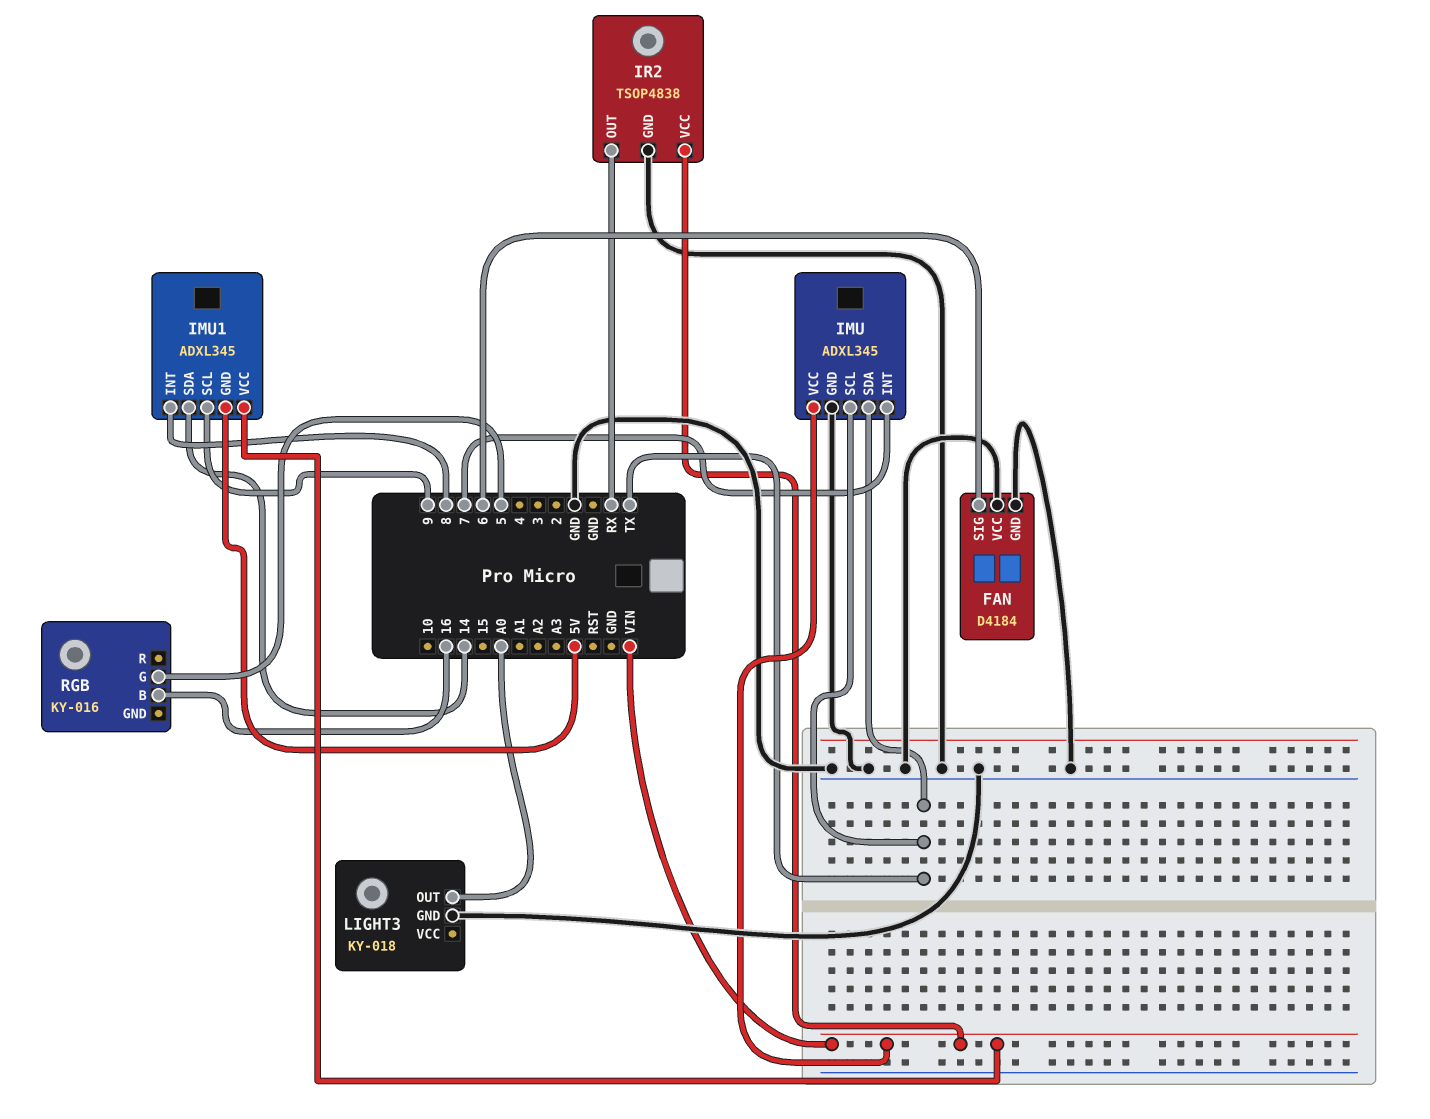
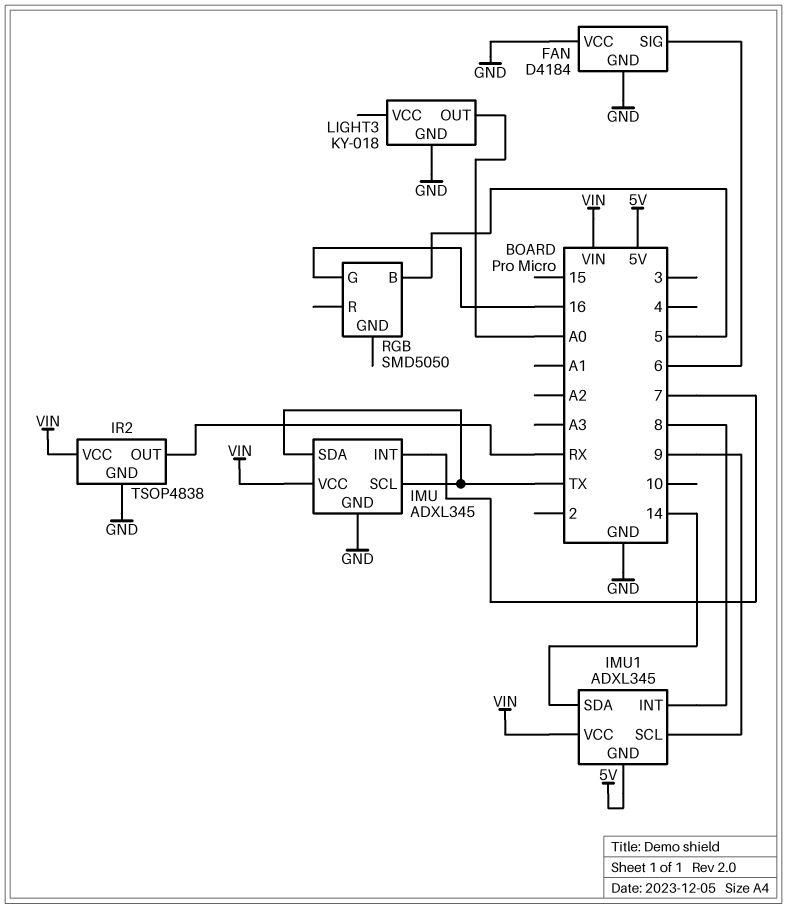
RGB: KY-016 -> SMD5050
RGB pin B: 16 -> 5
RGB pin G: 5 -> 16

